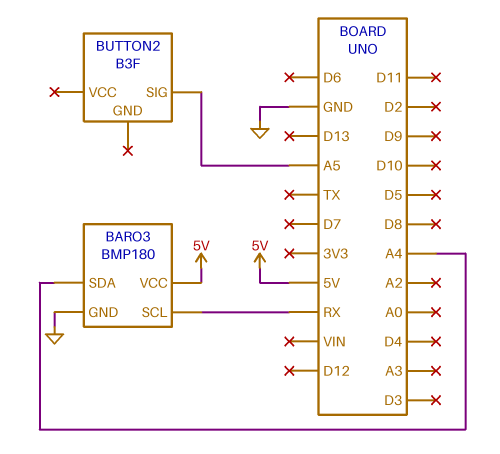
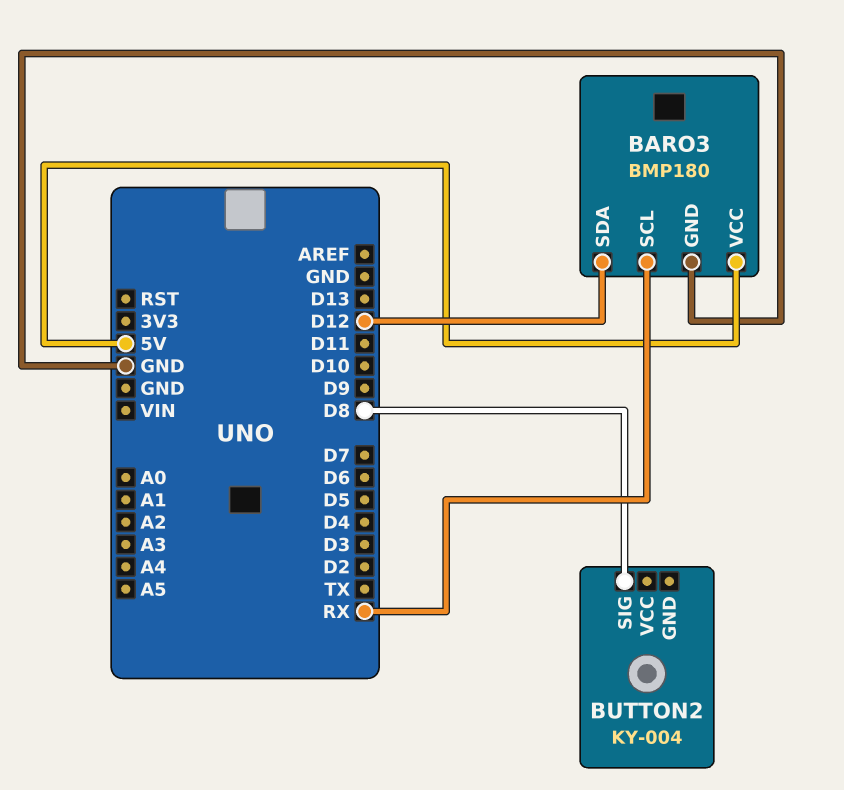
BARO3 pin SDA: A4 -> D12
BUTTON2: B3F -> KY-004
BUTTON2 pin SIG: A5 -> D8

